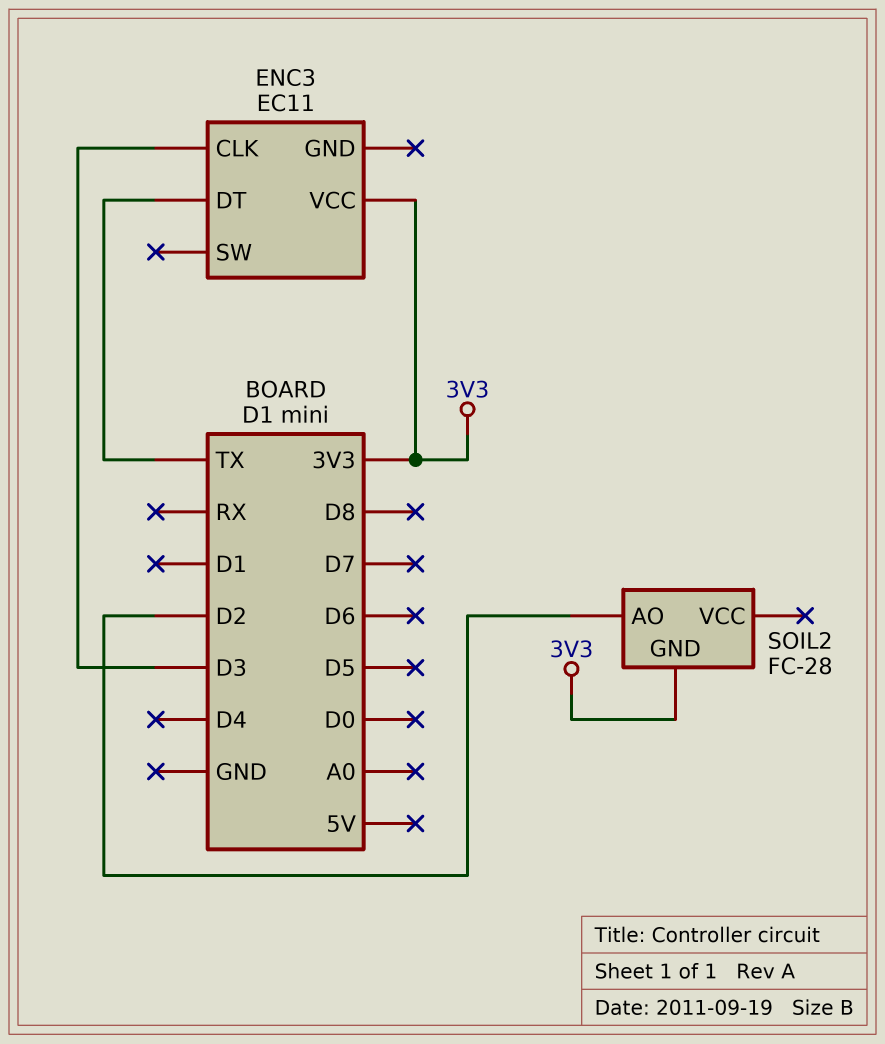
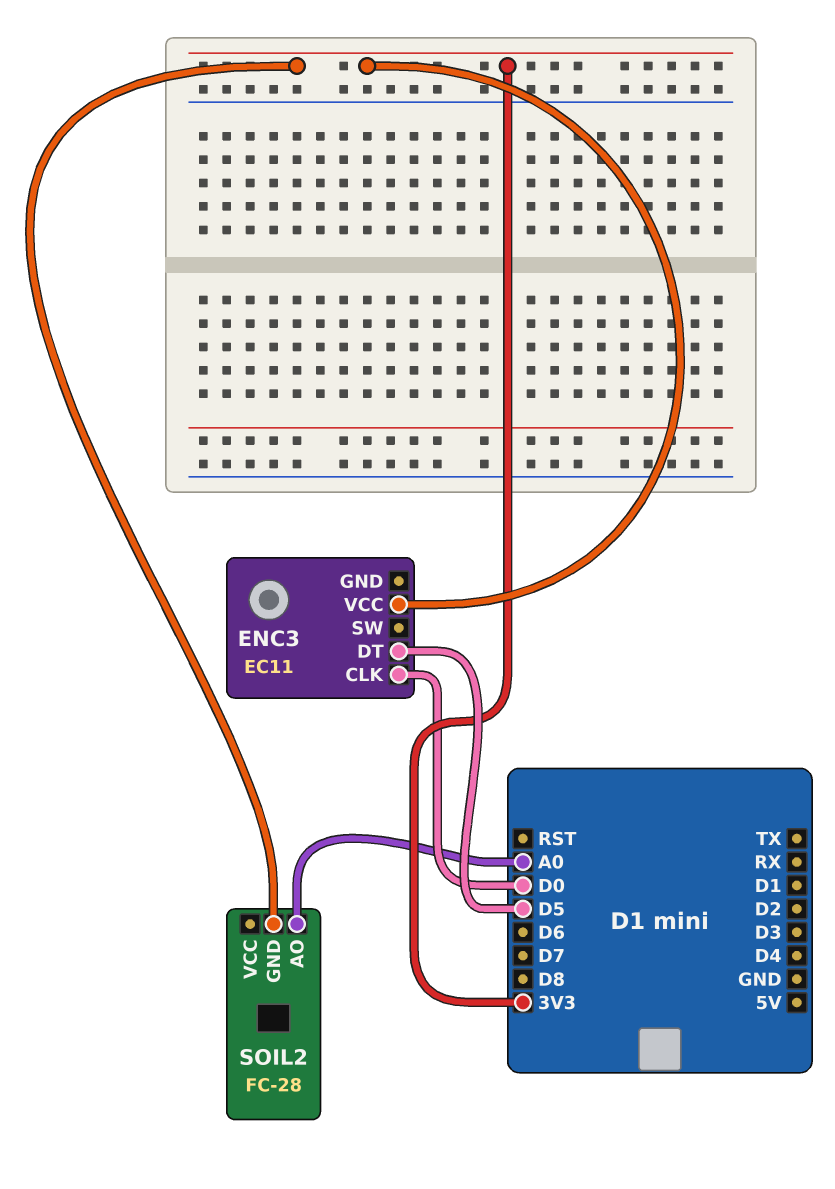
ENC3 pin CLK: D3 -> D0
ENC3 pin DT: TX -> D5
SOIL2 pin AO: D2 -> A0

